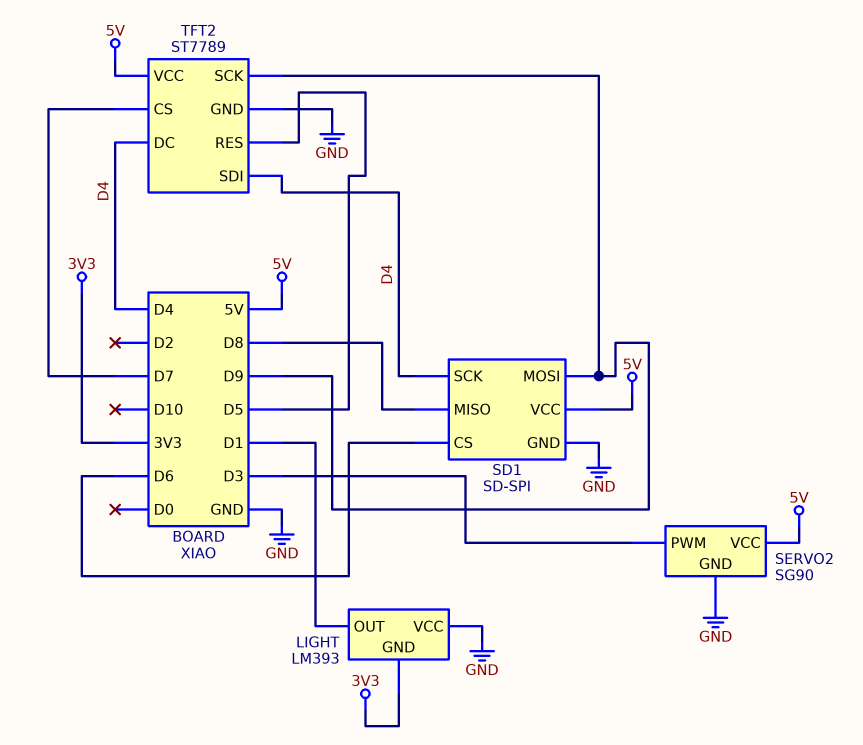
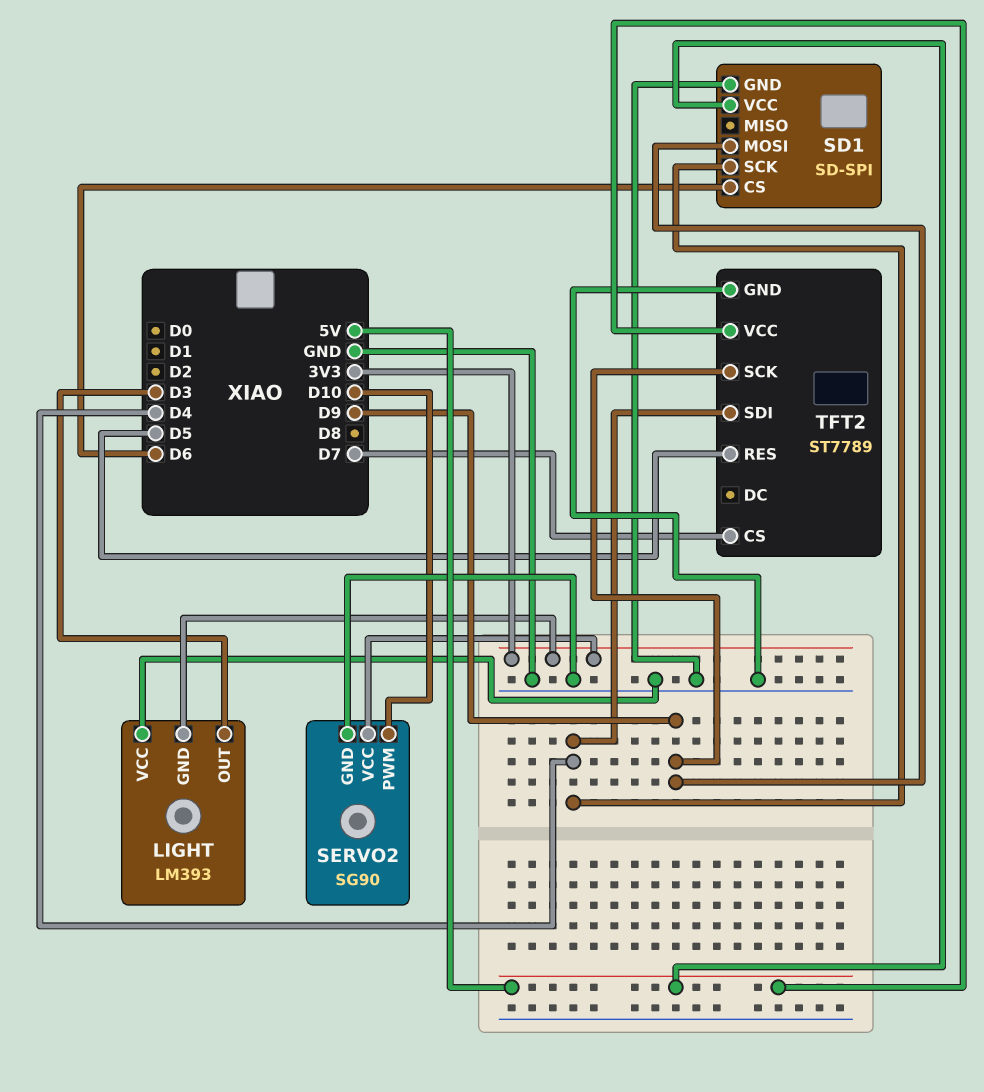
LIGHT pin OUT: D1 -> D3
SD1 pin MISO: D8 -> none
SERVO2 pin PWM: D3 -> D10
SERVO2 pin VCC: 5V -> 3V3
TFT2 pin DC: D4 -> none

